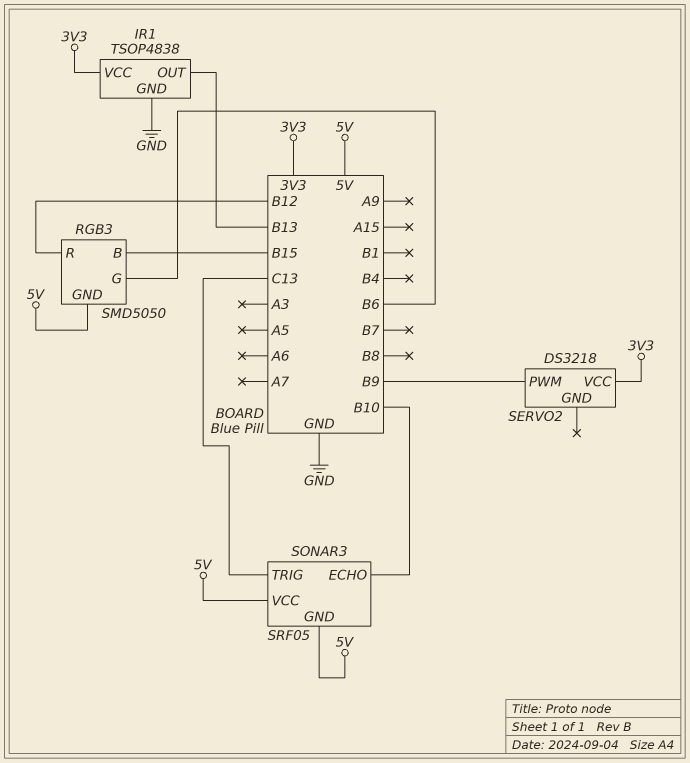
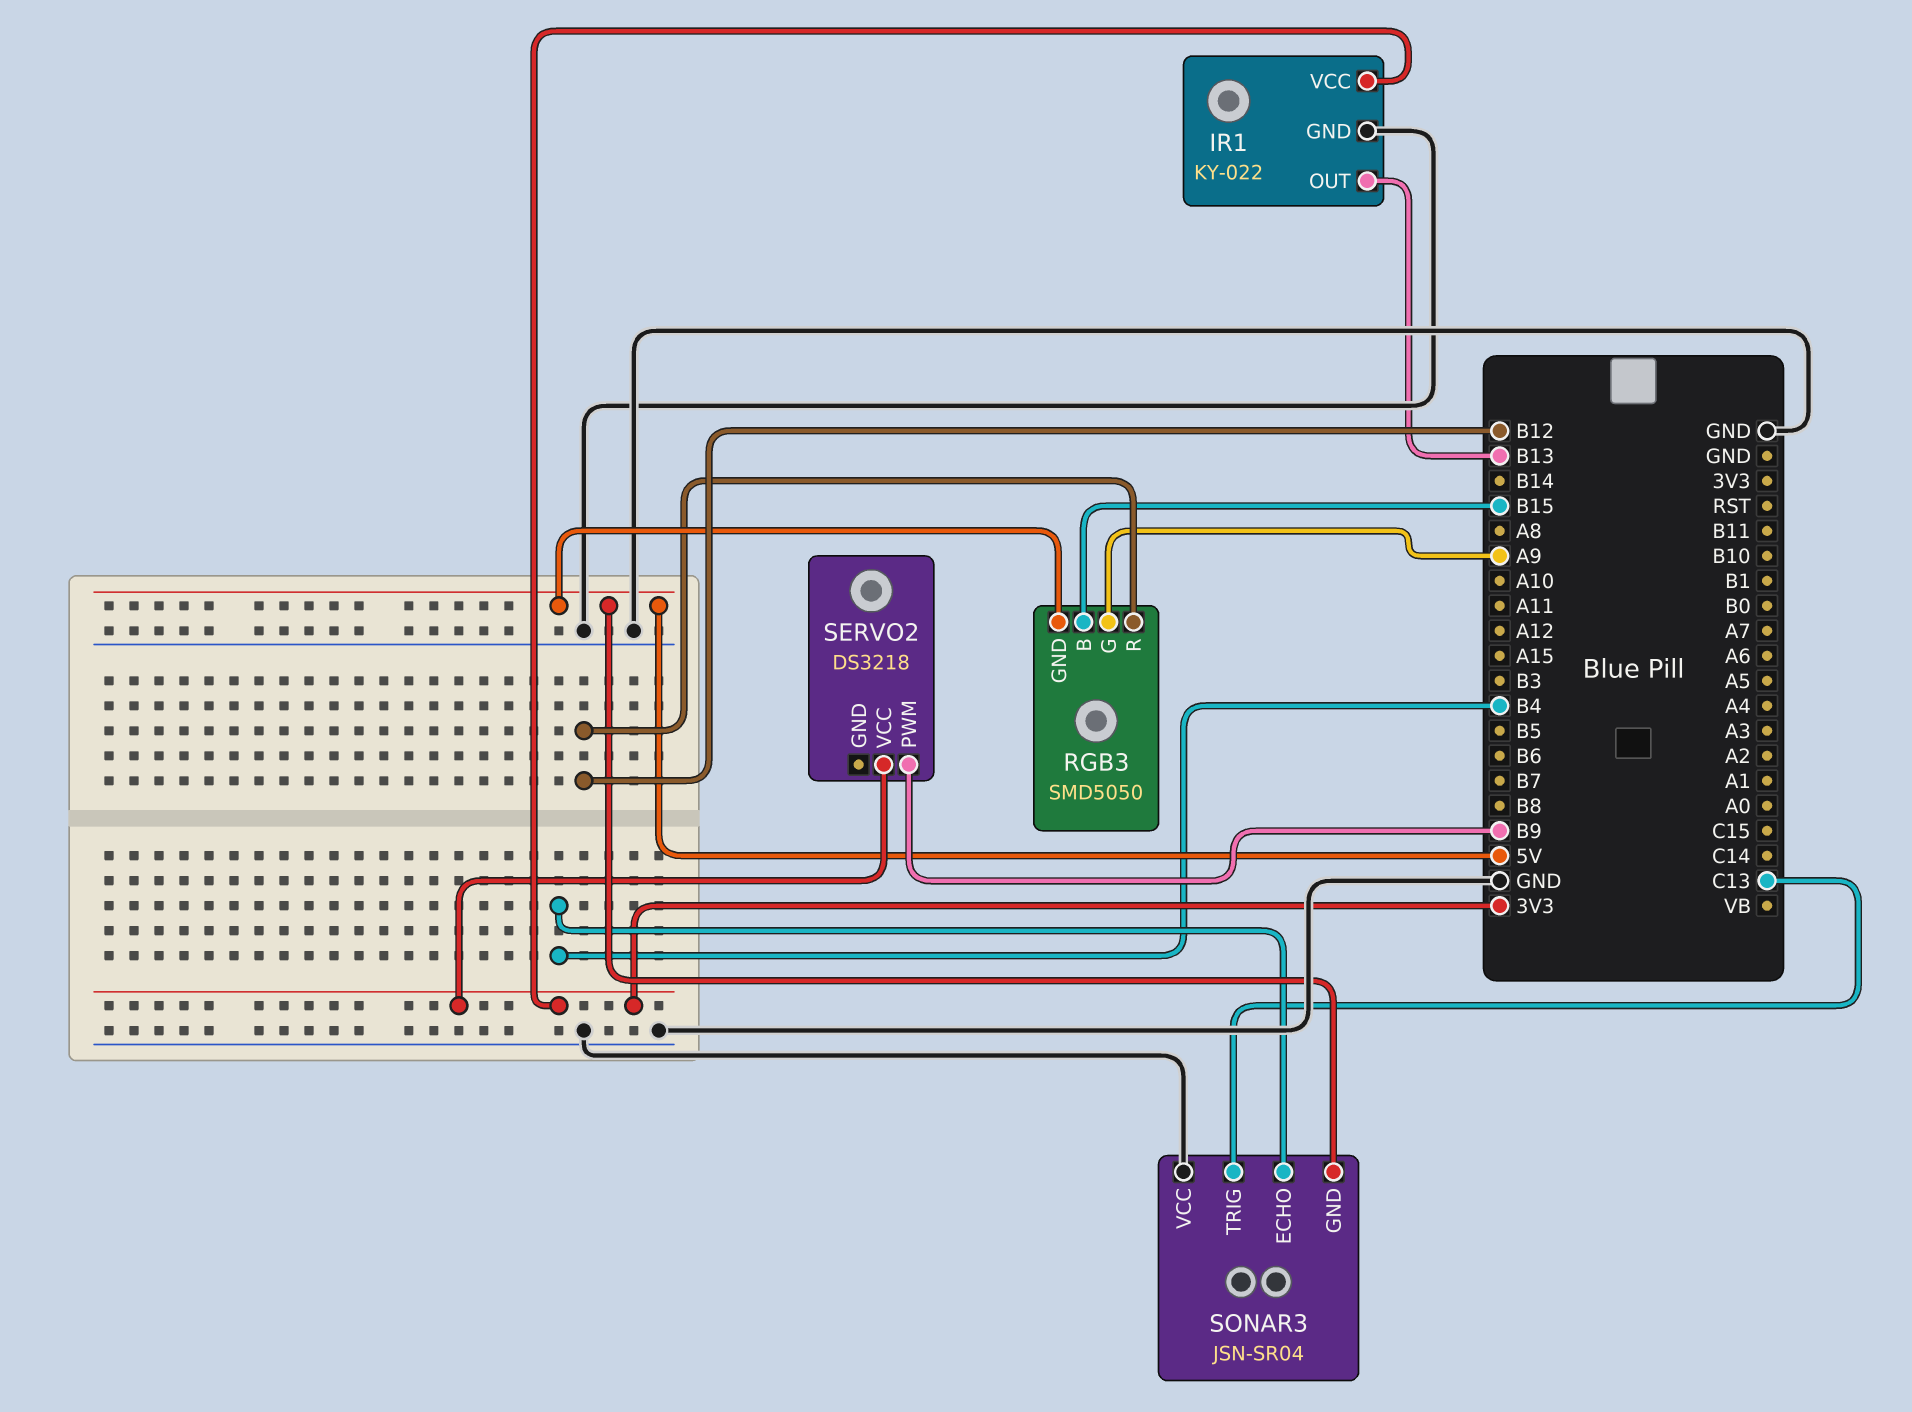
IR1: TSOP4838 -> KY-022
RGB3 pin G: B6 -> A9
SONAR3: SRF05 -> JSN-SR04
SONAR3 pin ECHO: B10 -> B4
SONAR3 pin VCC: 5V -> GND

